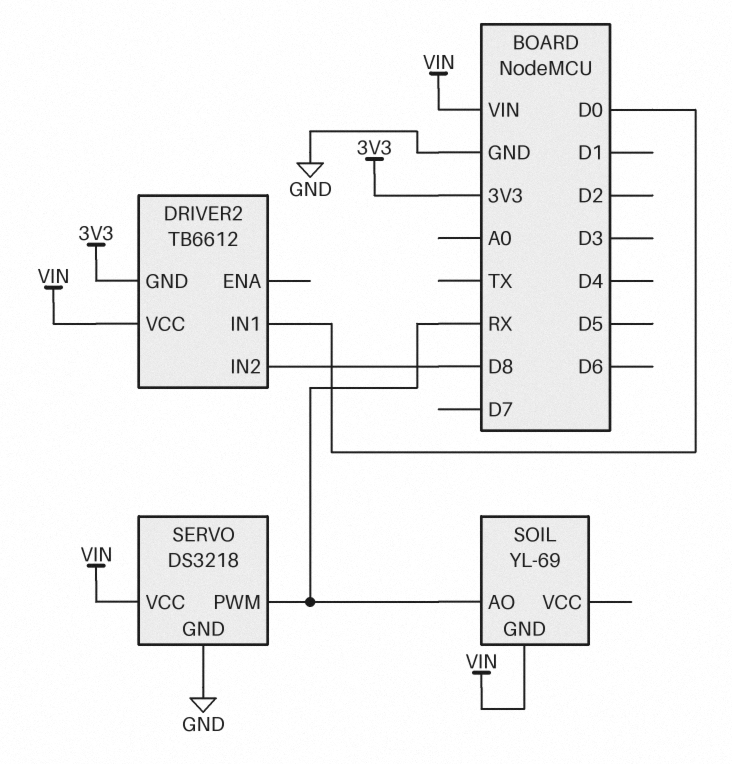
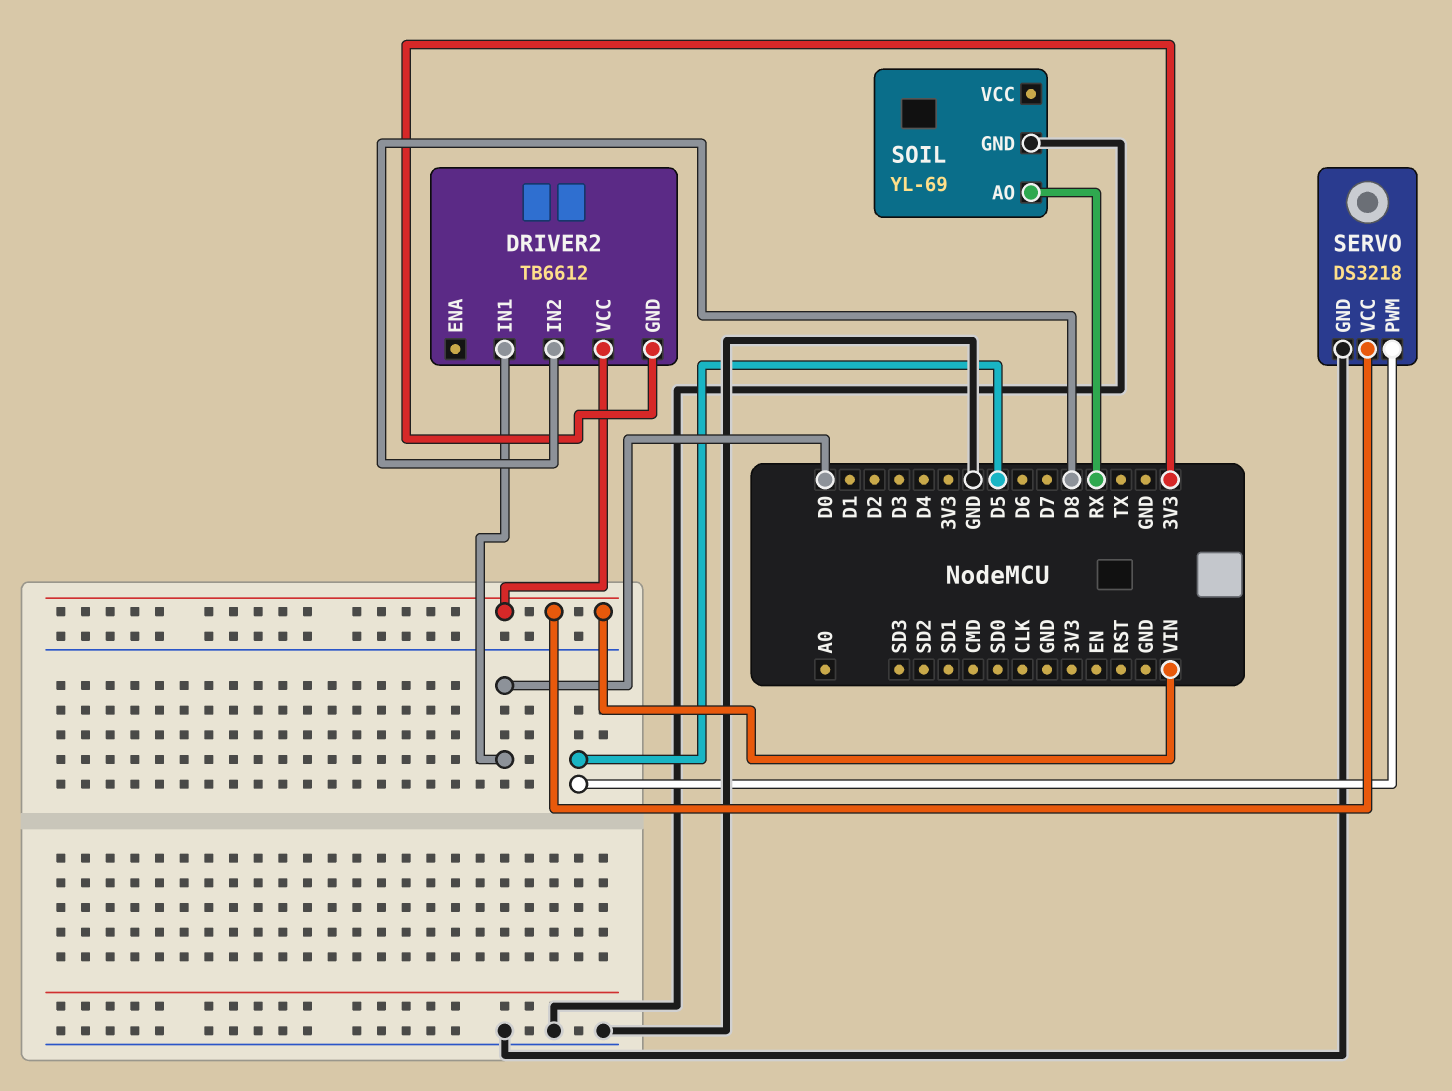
SERVO pin PWM: RX -> D5
SOIL pin GND: VIN -> GND

